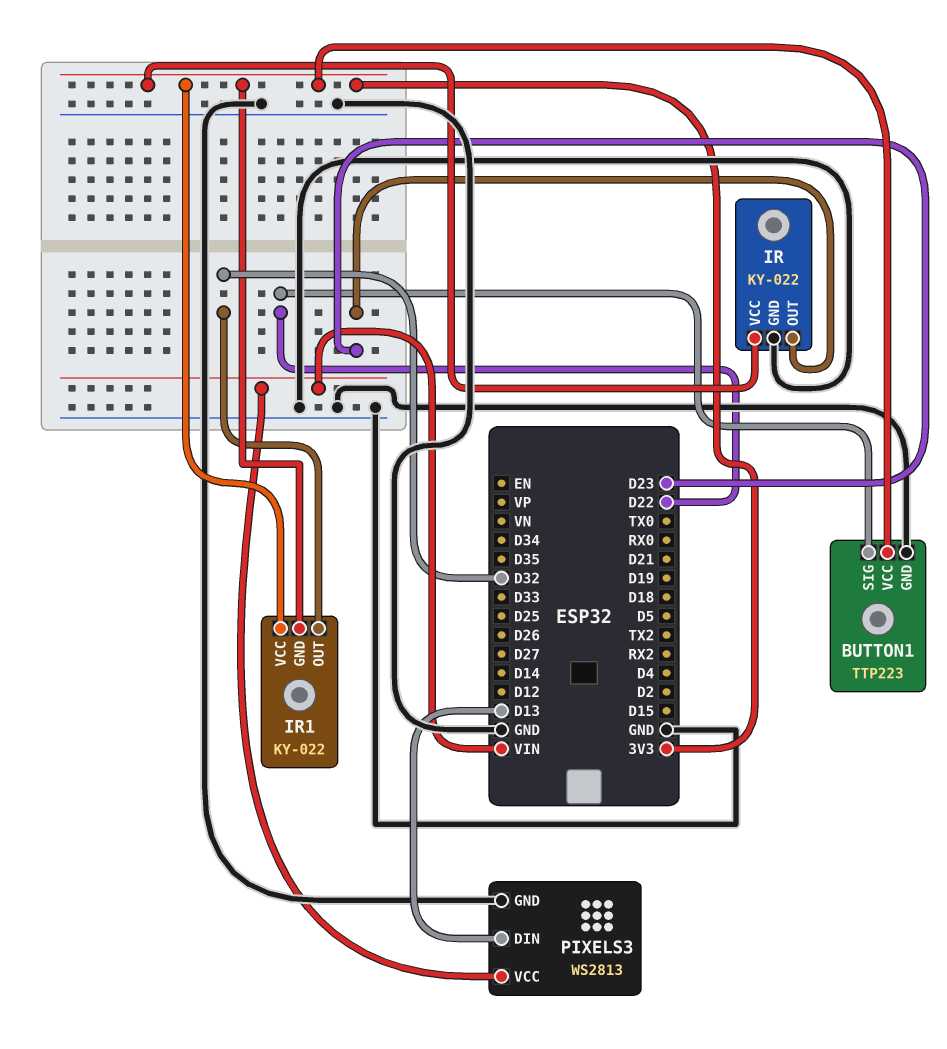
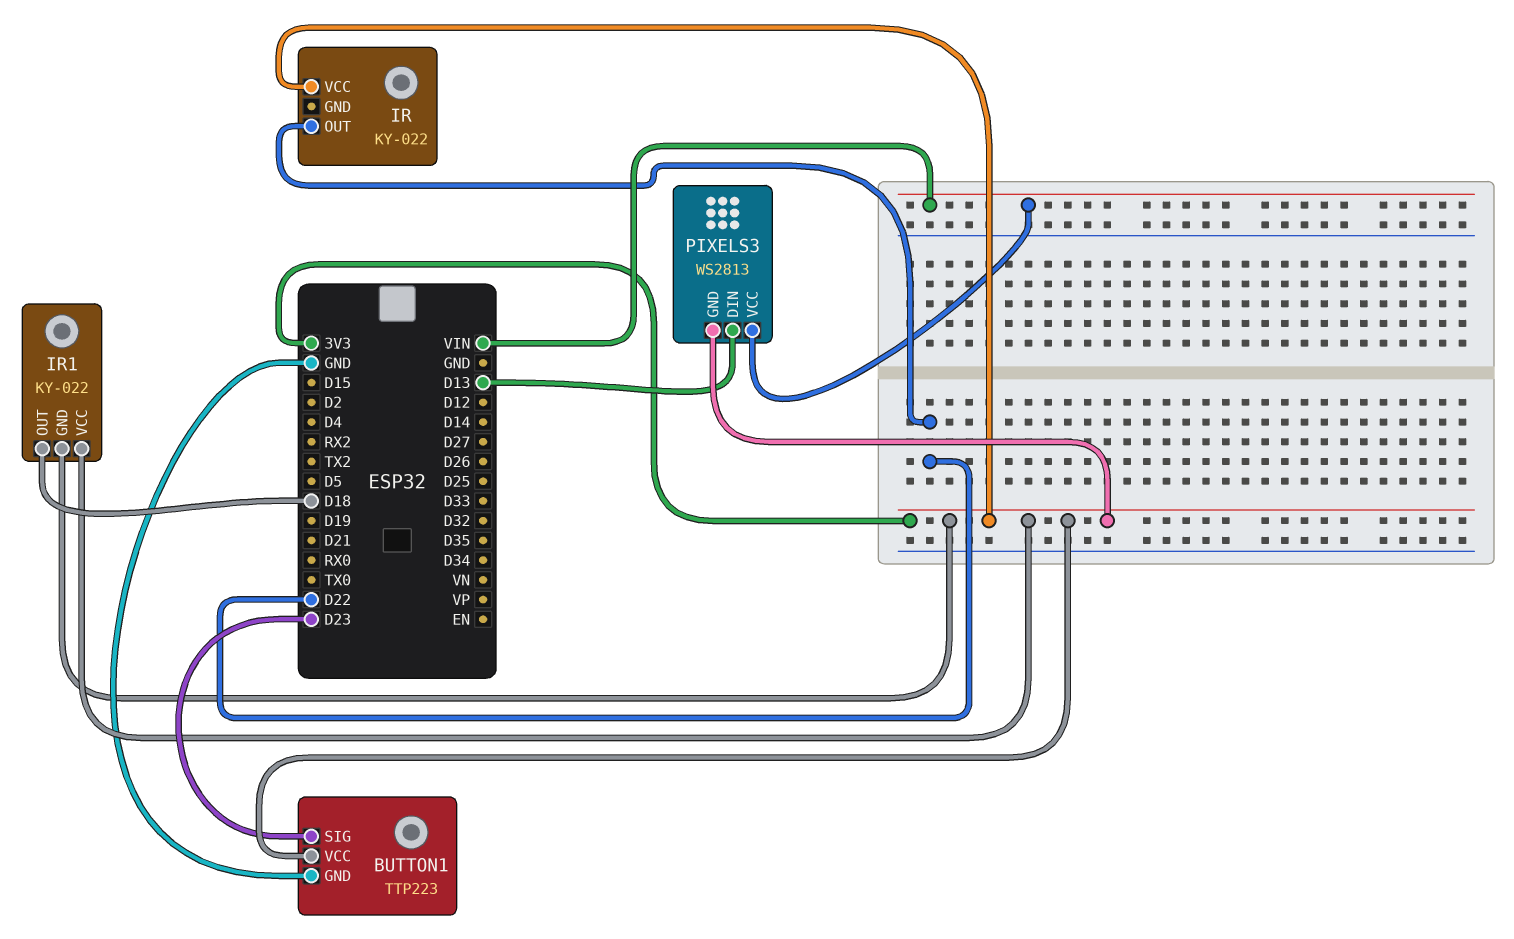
BUTTON1 pin SIG: D22 -> D23
IR pin GND: GND -> none
IR pin OUT: D23 -> D22
IR1 pin OUT: D32 -> D18
PIXELS3 pin GND: GND -> 3V3

